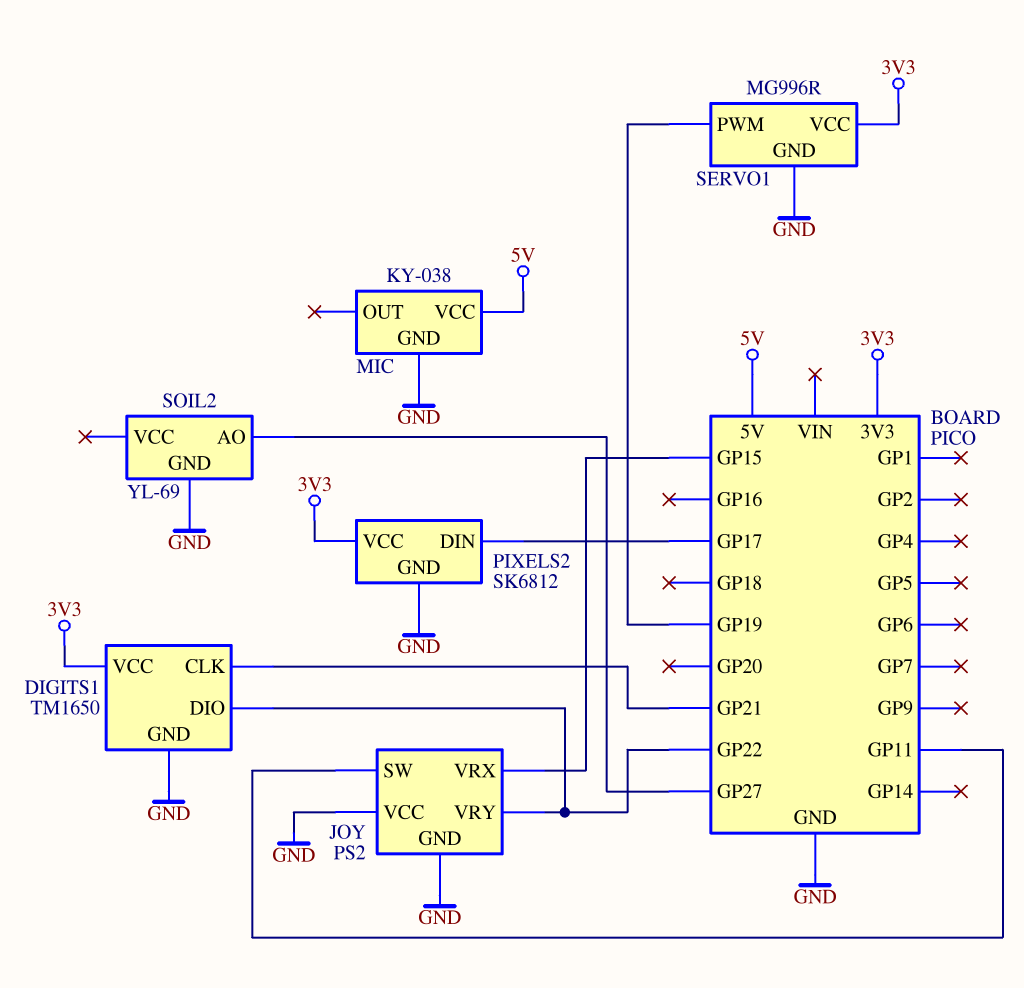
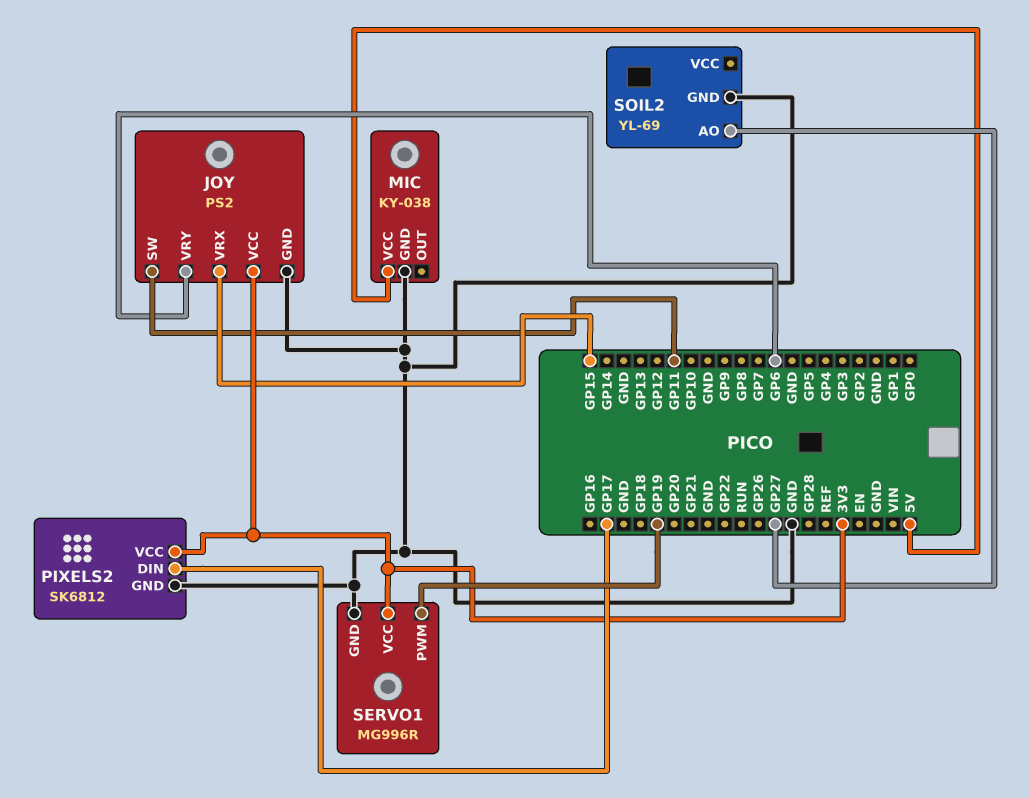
DIGITS1: TM1650 -> none
DIGITS1 pin CLK: GP21 -> none
DIGITS1 pin DIO: GP22 -> none
DIGITS1 pin GND: GND -> none
DIGITS1 pin VCC: 3V3 -> none
JOY pin VCC: GND -> 3V3
JOY pin VRY: GP22 -> GP6

